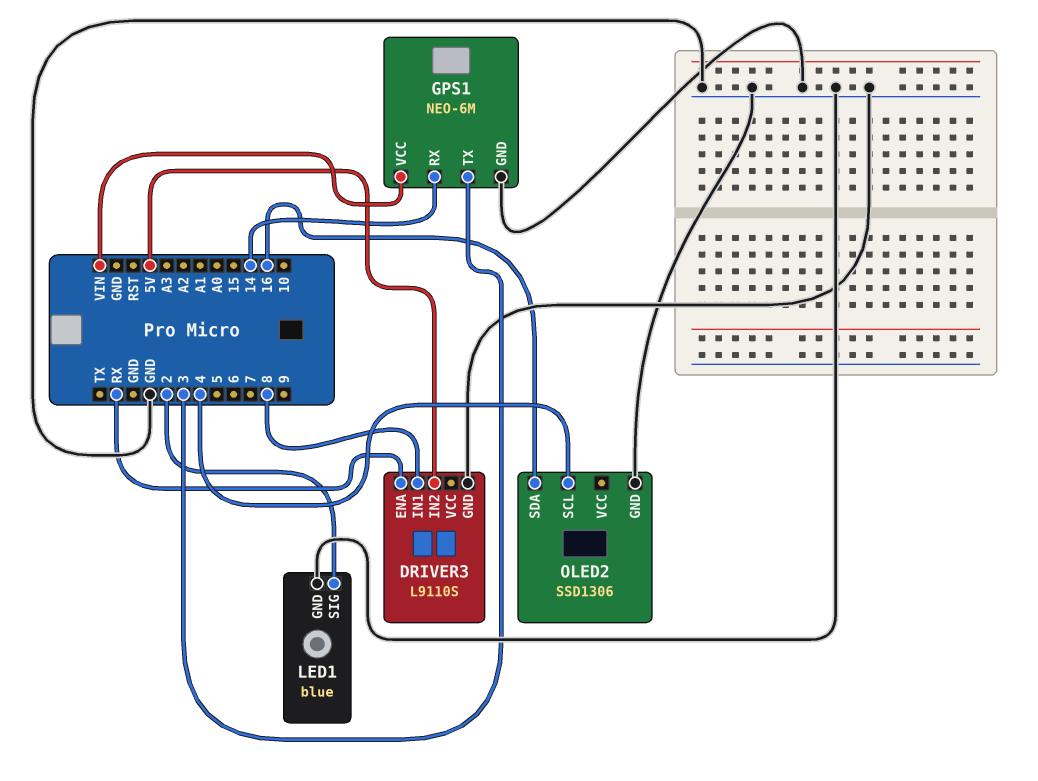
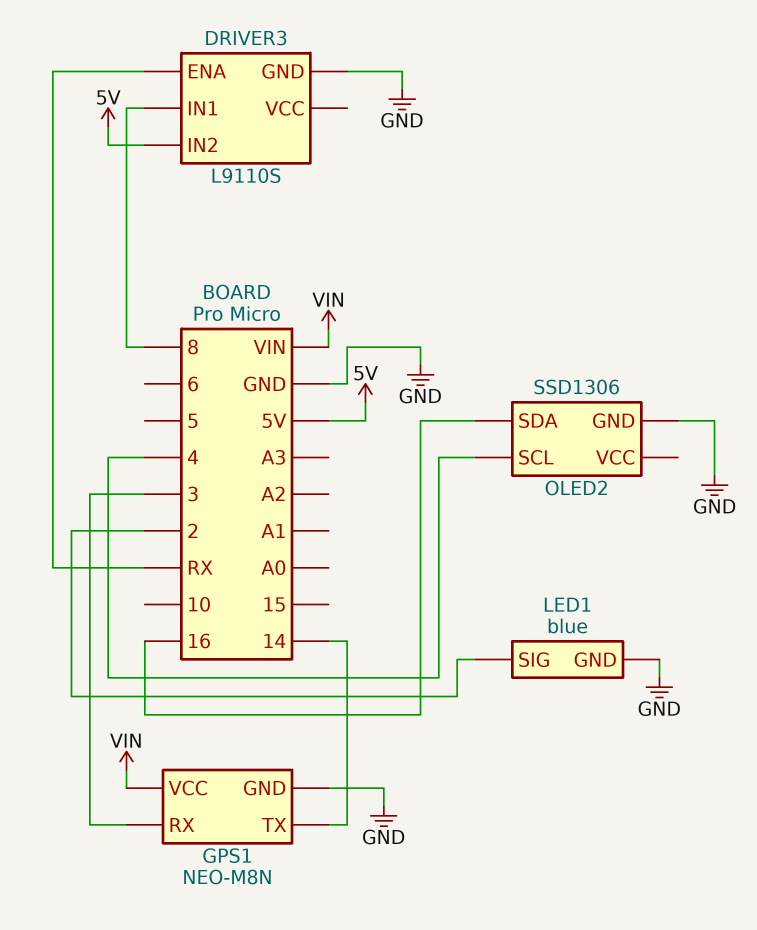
GPS1: NEO-6M -> NEO-M8N
GPS1 pin RX: 14 -> 3
GPS1 pin TX: 3 -> 14

